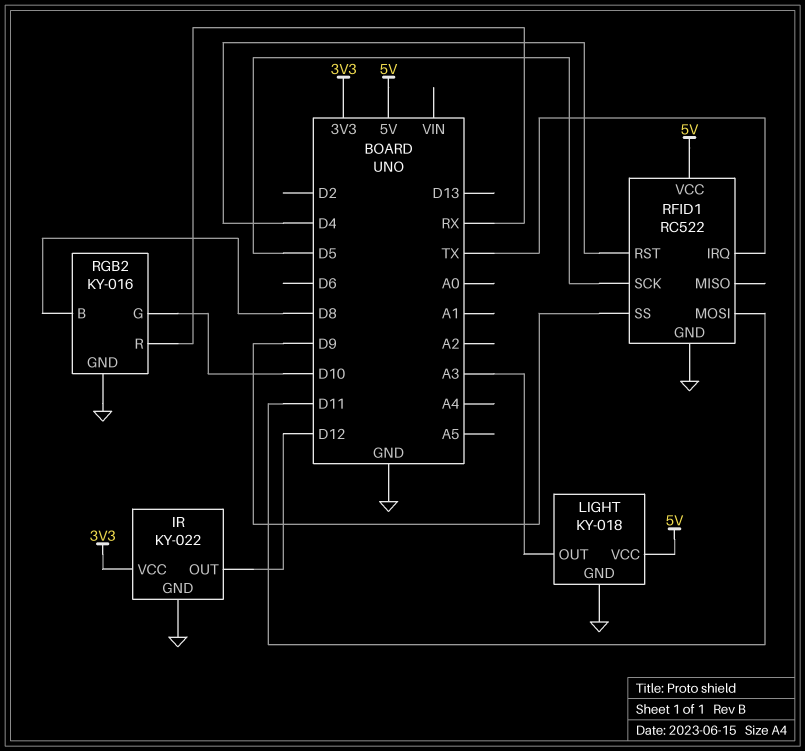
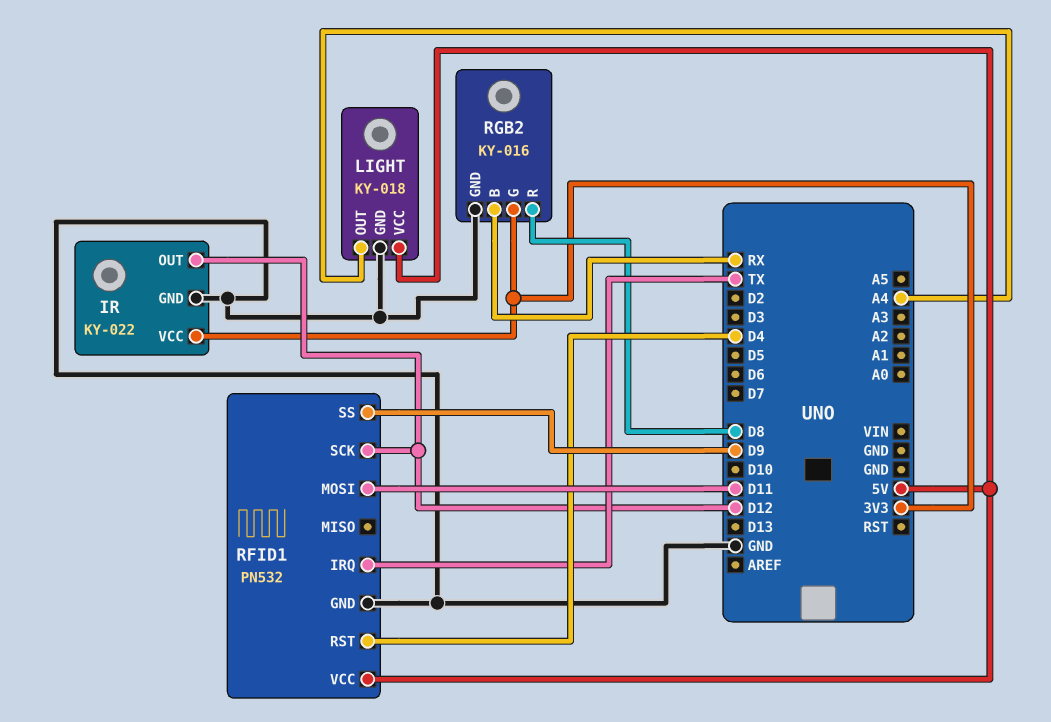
LIGHT pin OUT: A3 -> A4
RFID1: RC522 -> PN532
RFID1 pin SCK: D5 -> D12
RGB2 pin B: D8 -> RX
RGB2 pin G: D10 -> 3V3
RGB2 pin R: RX -> D8

